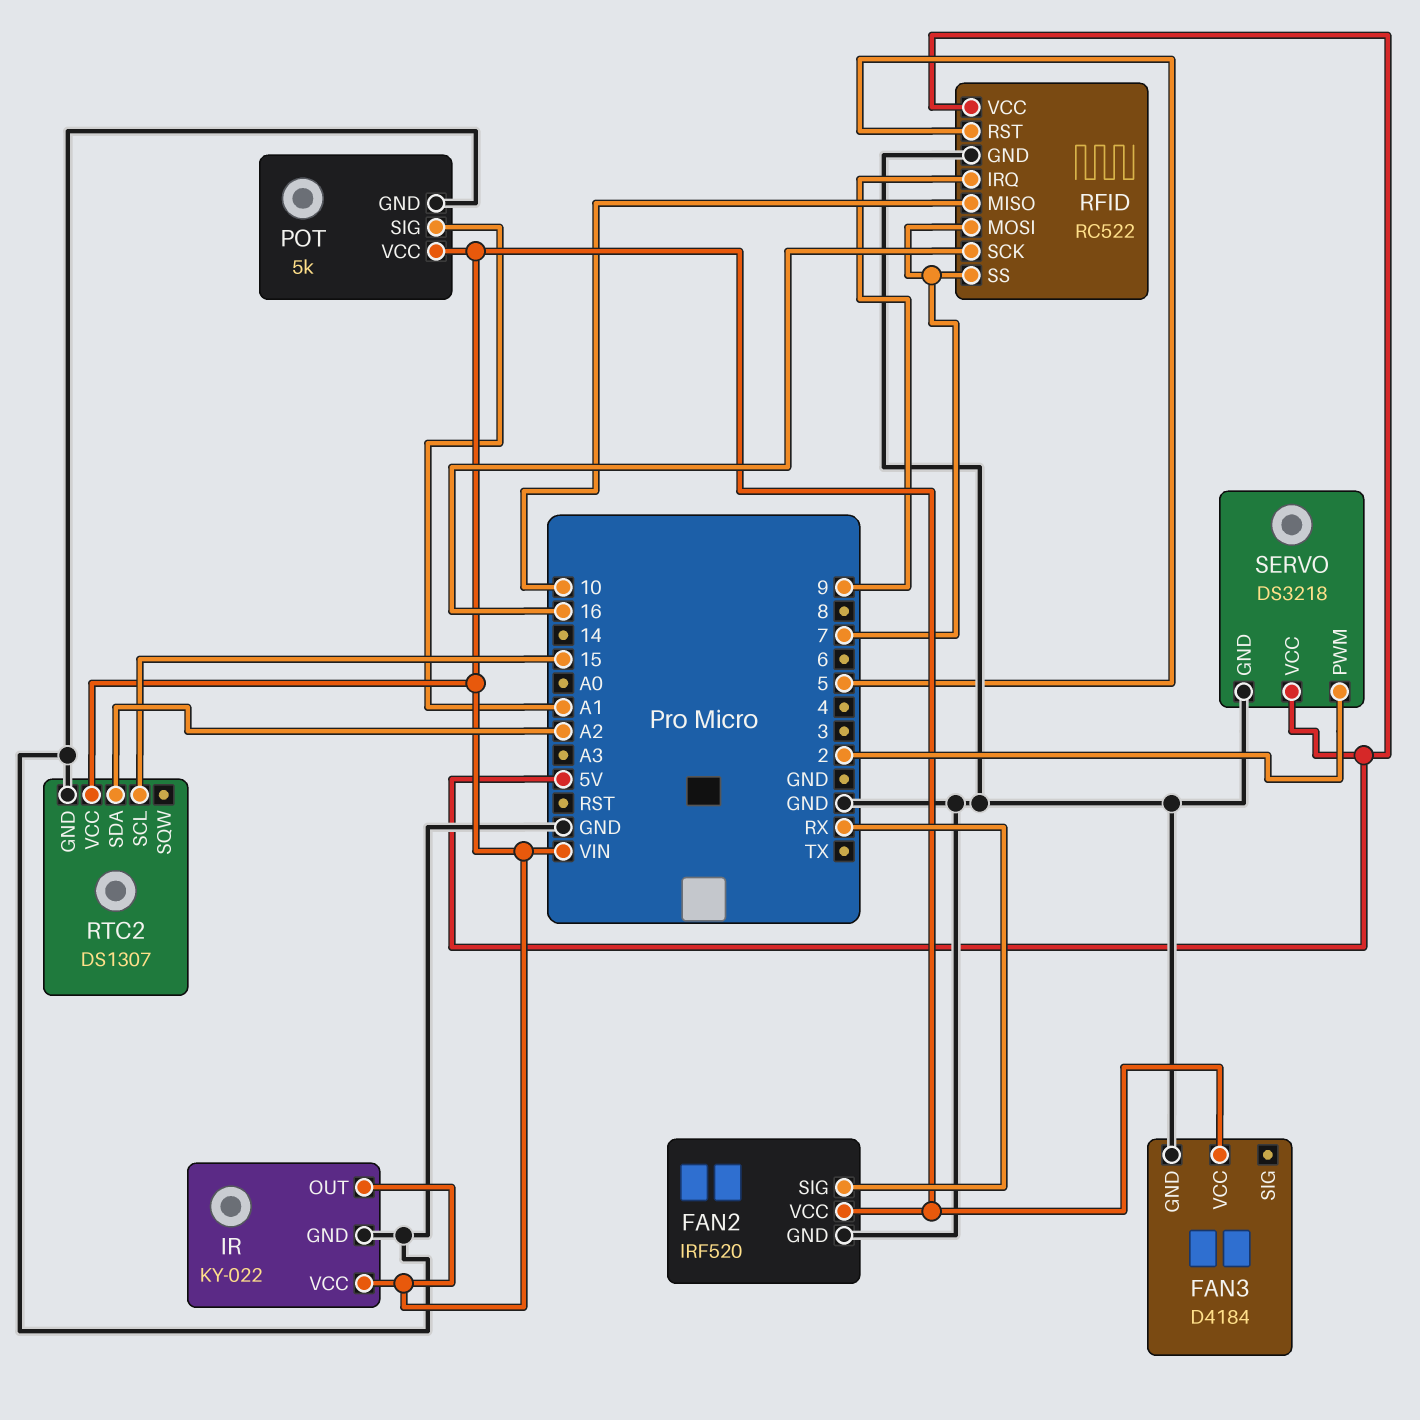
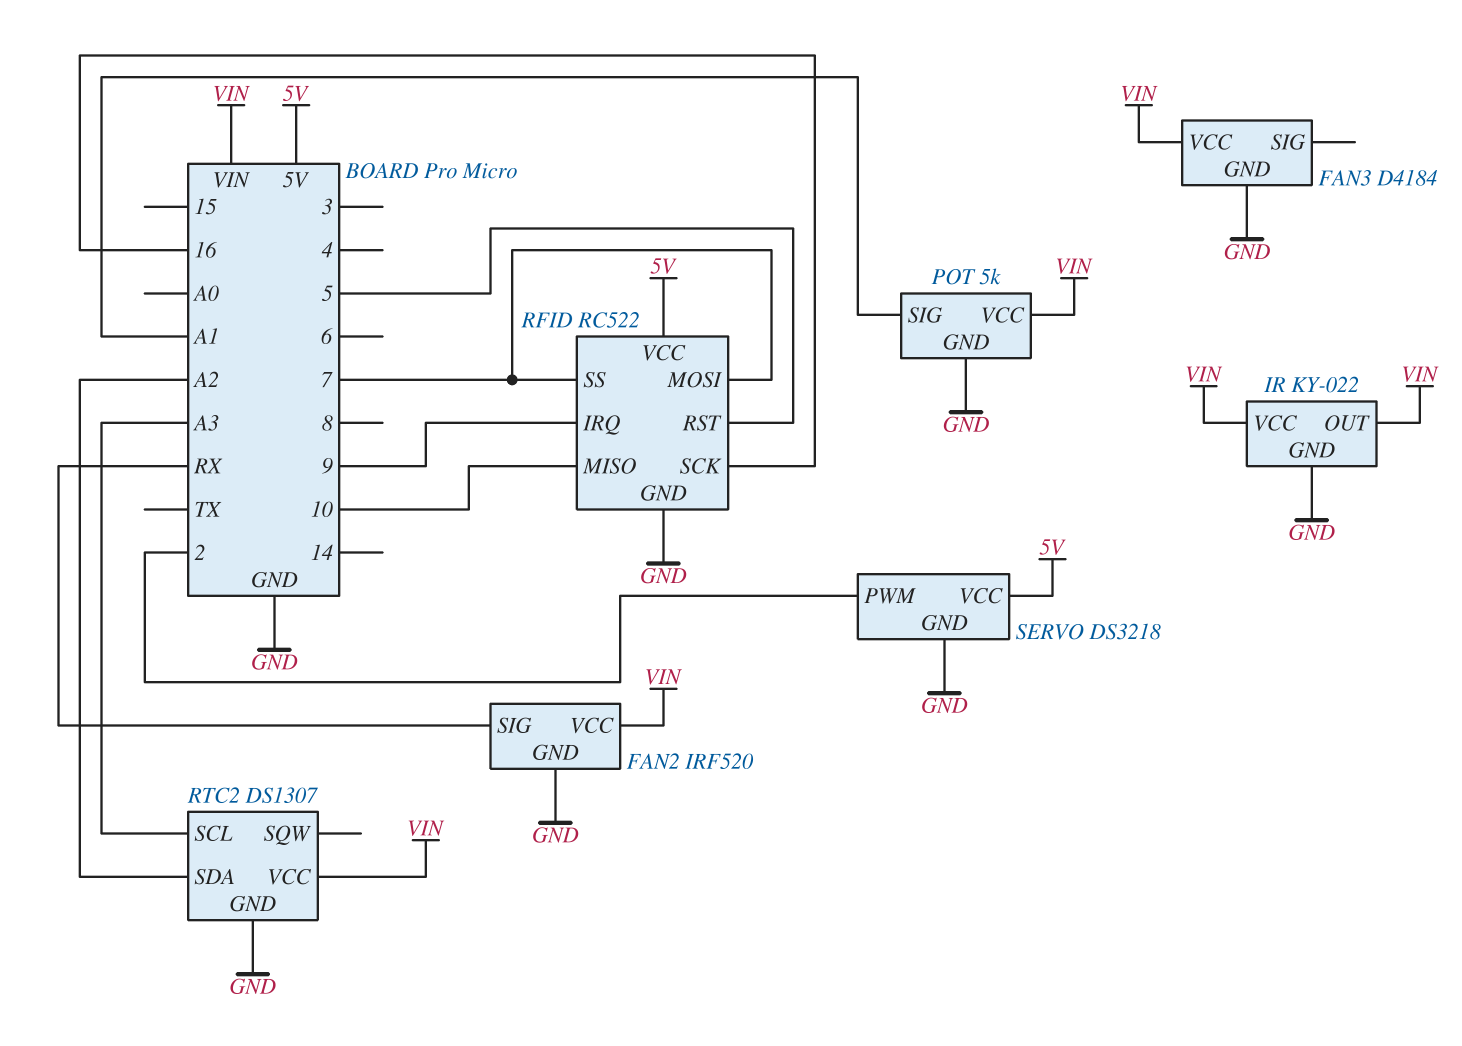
RTC2 pin SCL: 15 -> A3

